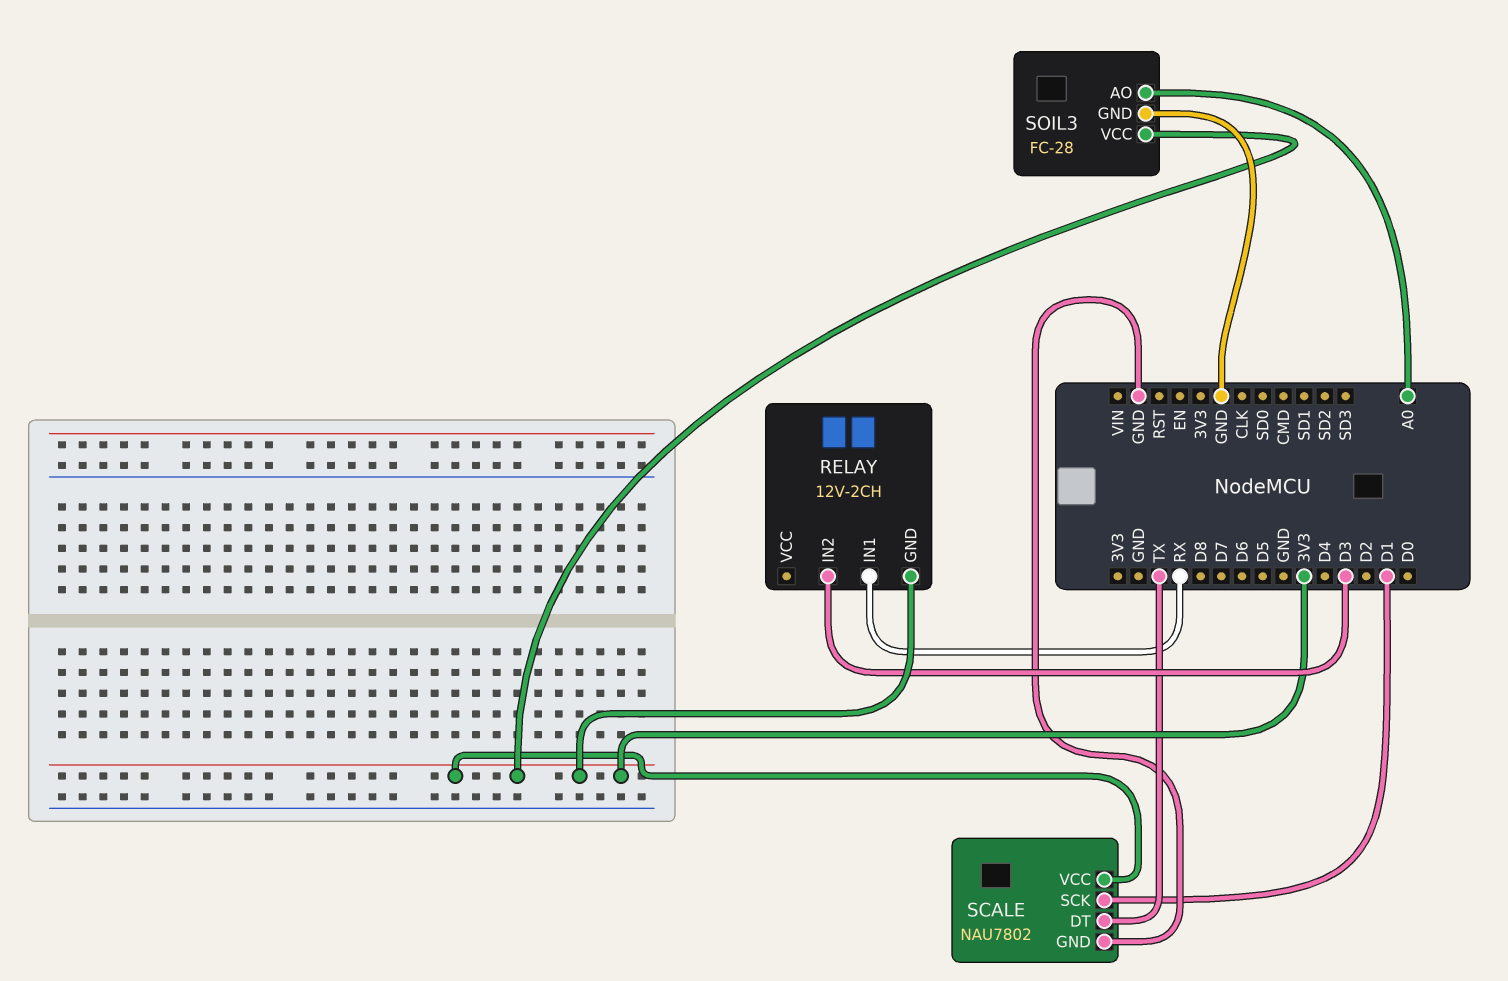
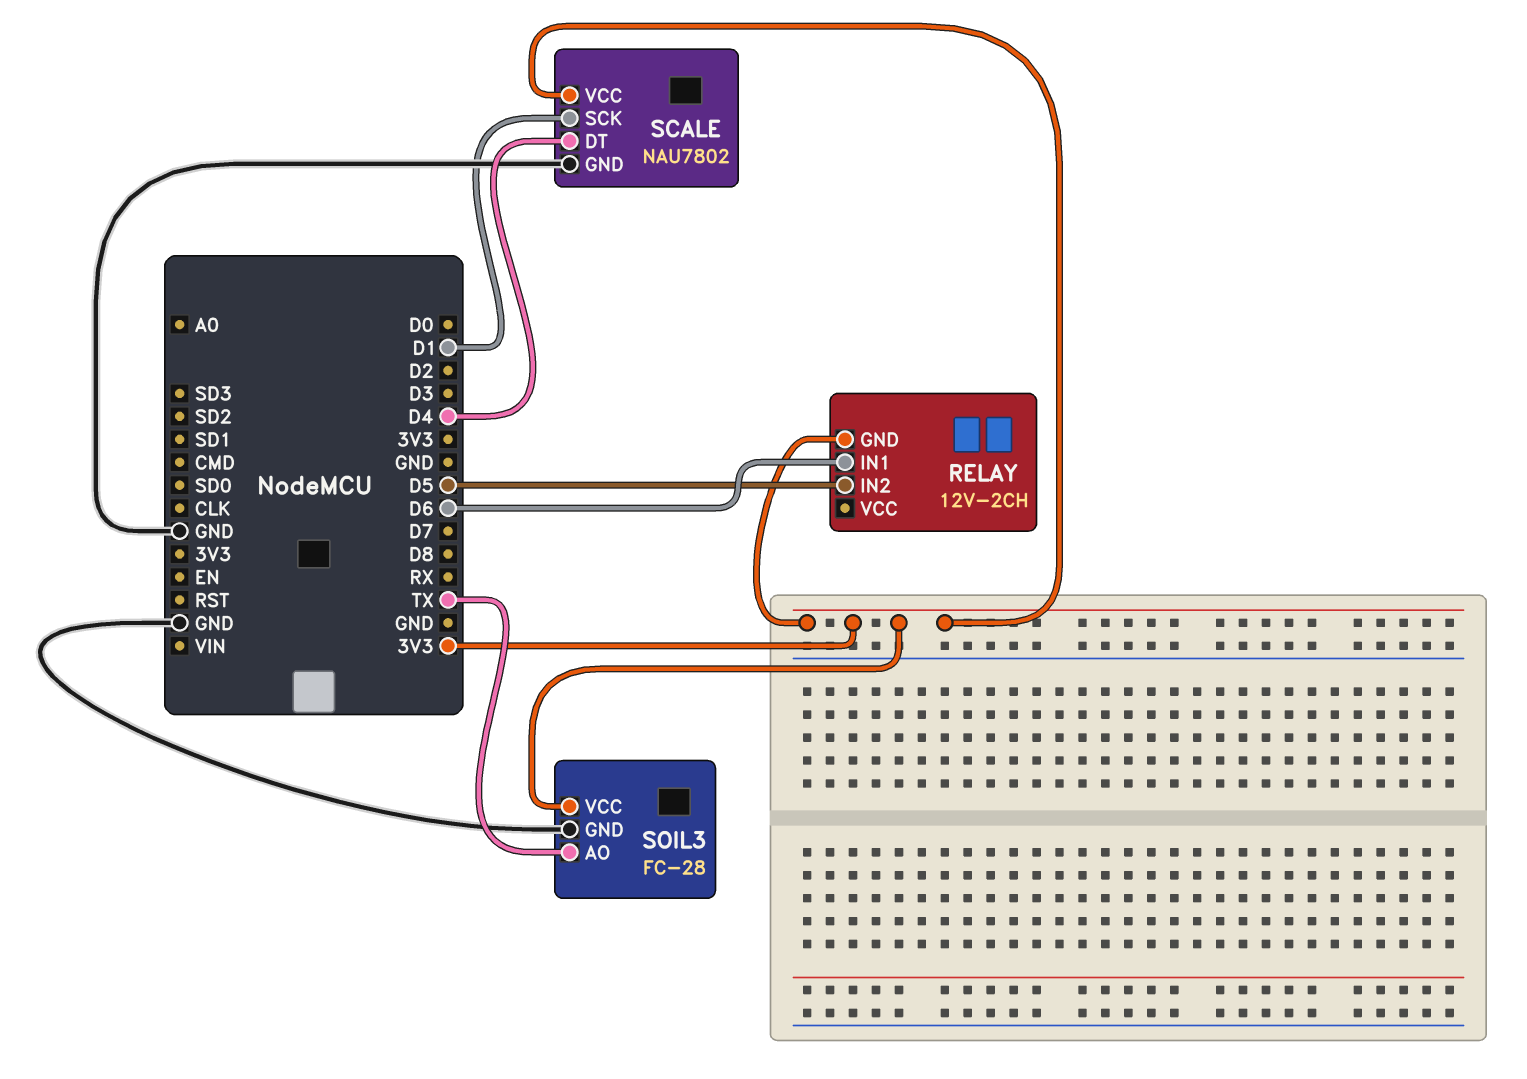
RELAY pin IN1: RX -> D6
RELAY pin IN2: D3 -> D5
SCALE pin DT: TX -> D4
SOIL3 pin AO: A0 -> TX

